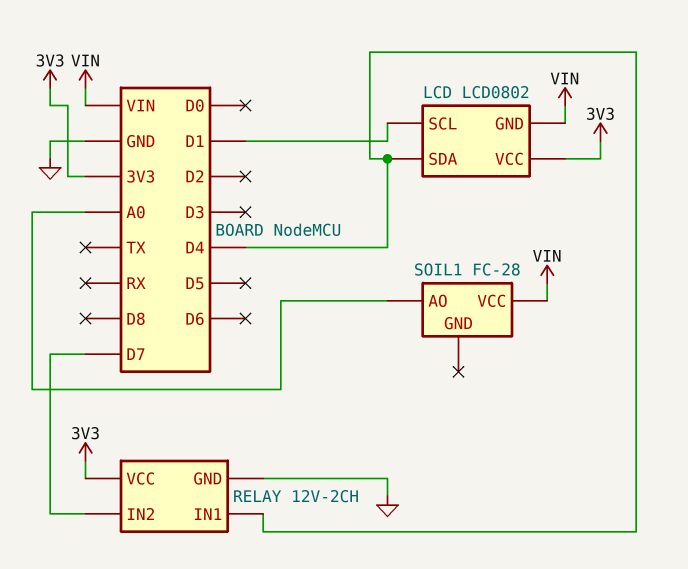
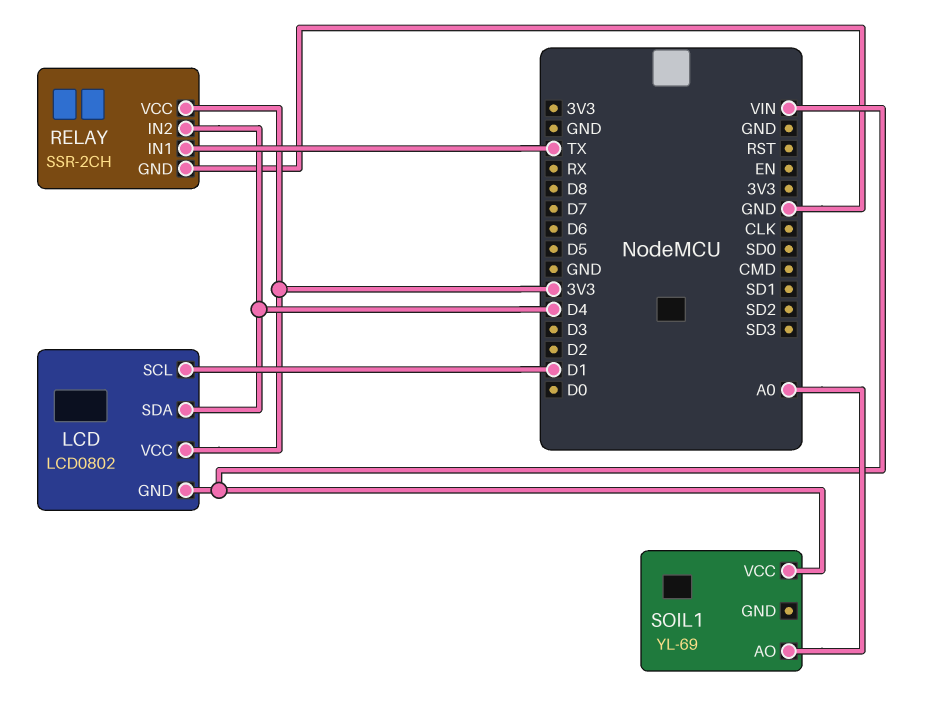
RELAY: 12V-2CH -> SSR-2CH
RELAY pin IN1: D4 -> TX
RELAY pin IN2: D7 -> D4
SOIL1: FC-28 -> YL-69

